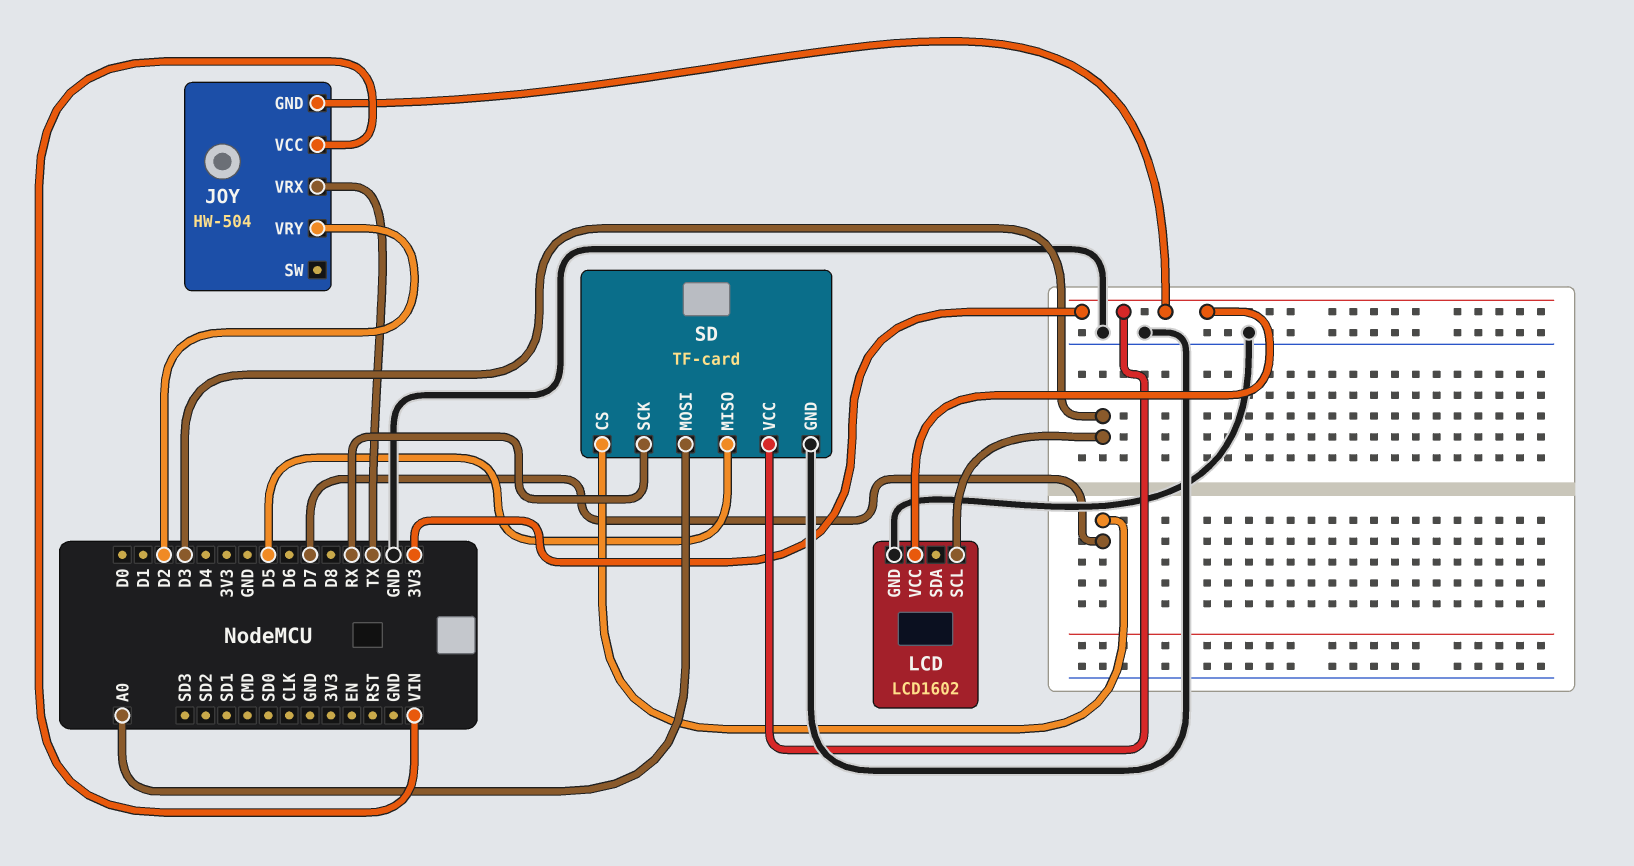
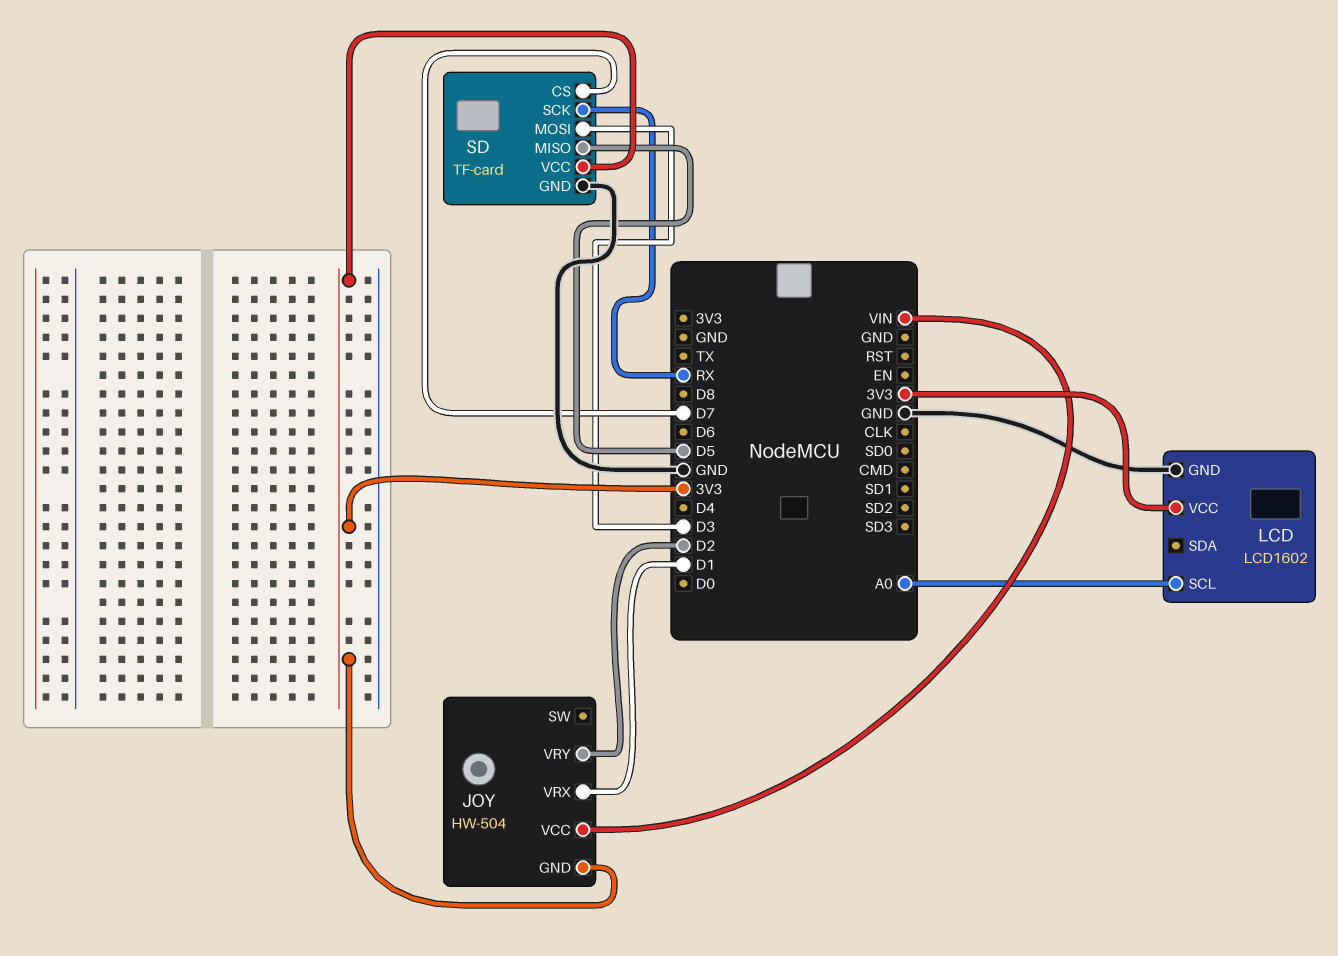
JOY pin VRX: TX -> D1
LCD pin SCL: D3 -> A0
SD pin MOSI: A0 -> D3

